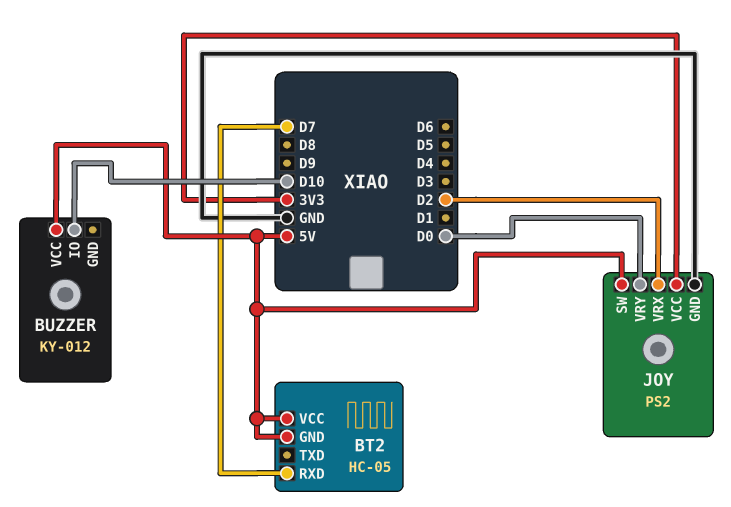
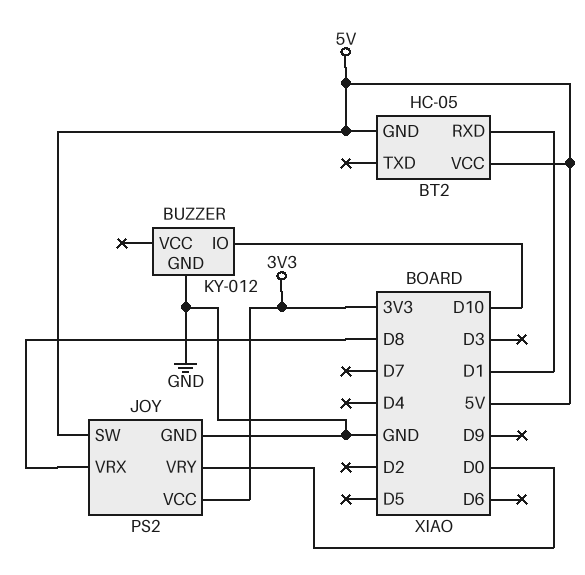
BT2 pin RXD: D7 -> D1
BUZZER pin GND: none -> GND
BUZZER pin VCC: 5V -> none
JOY pin VRX: D2 -> D8

